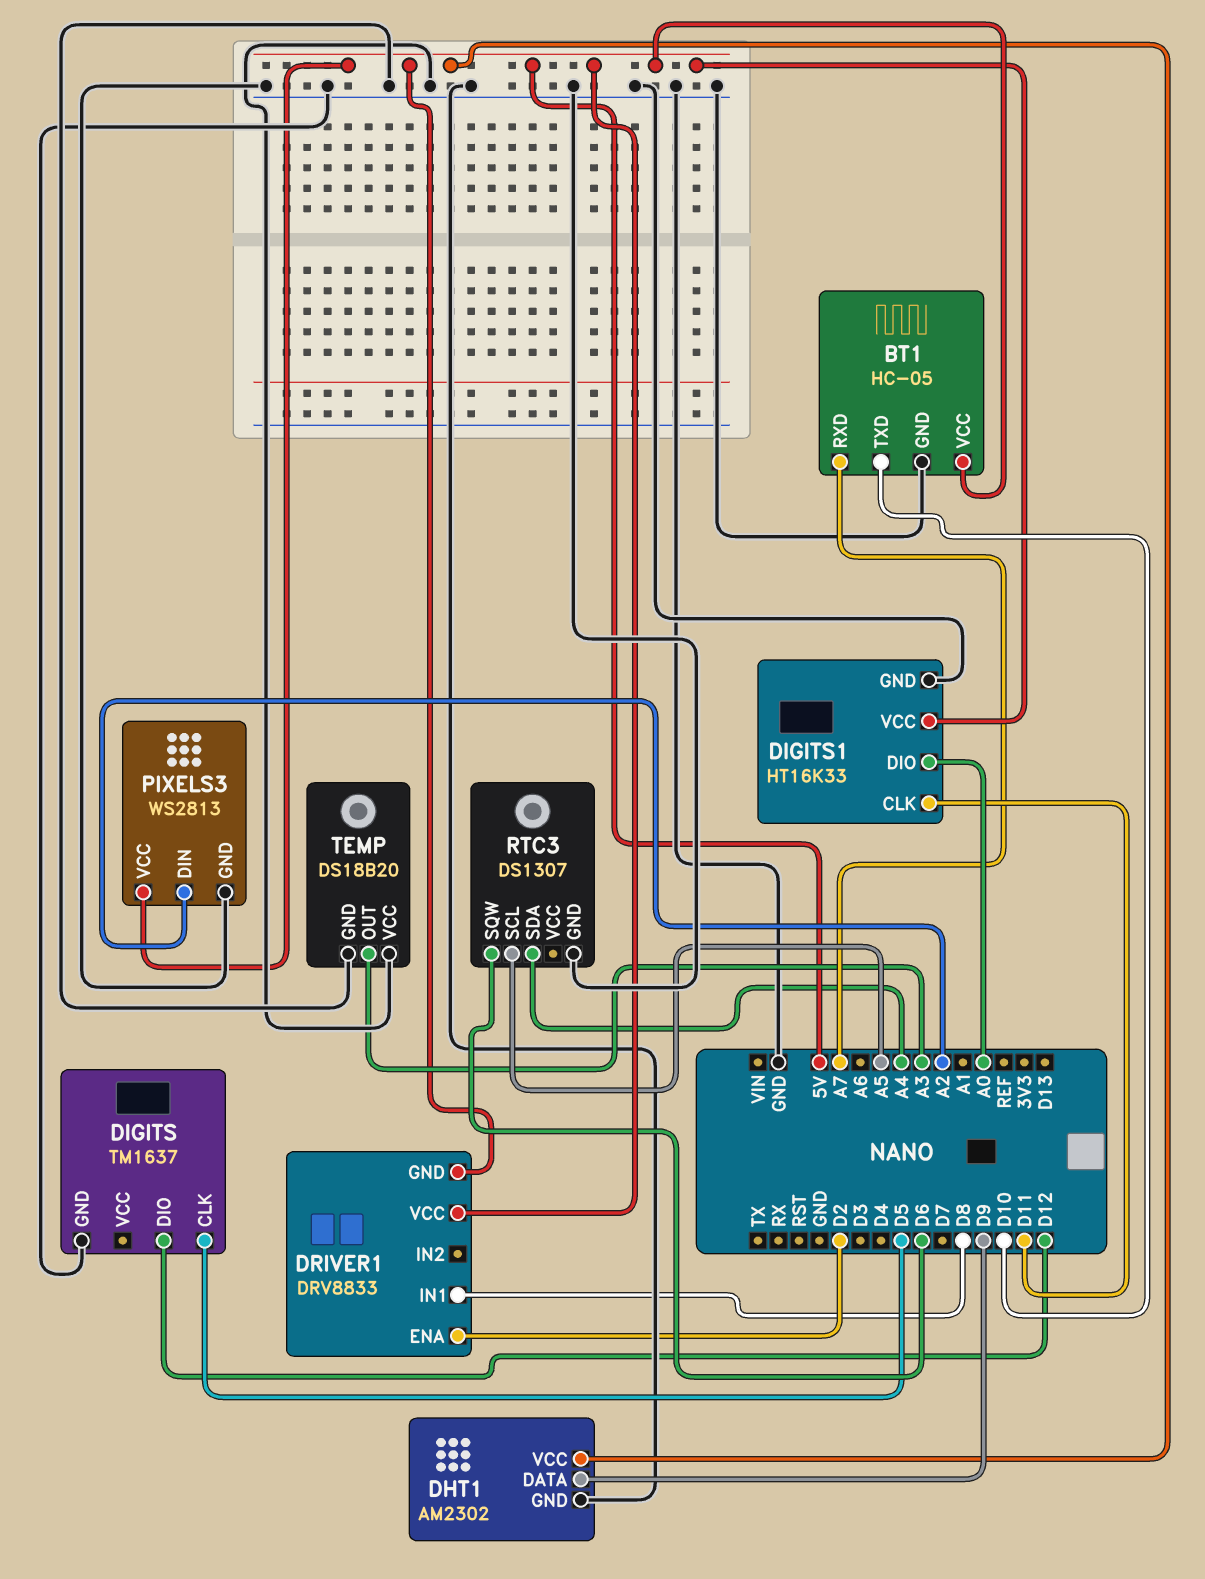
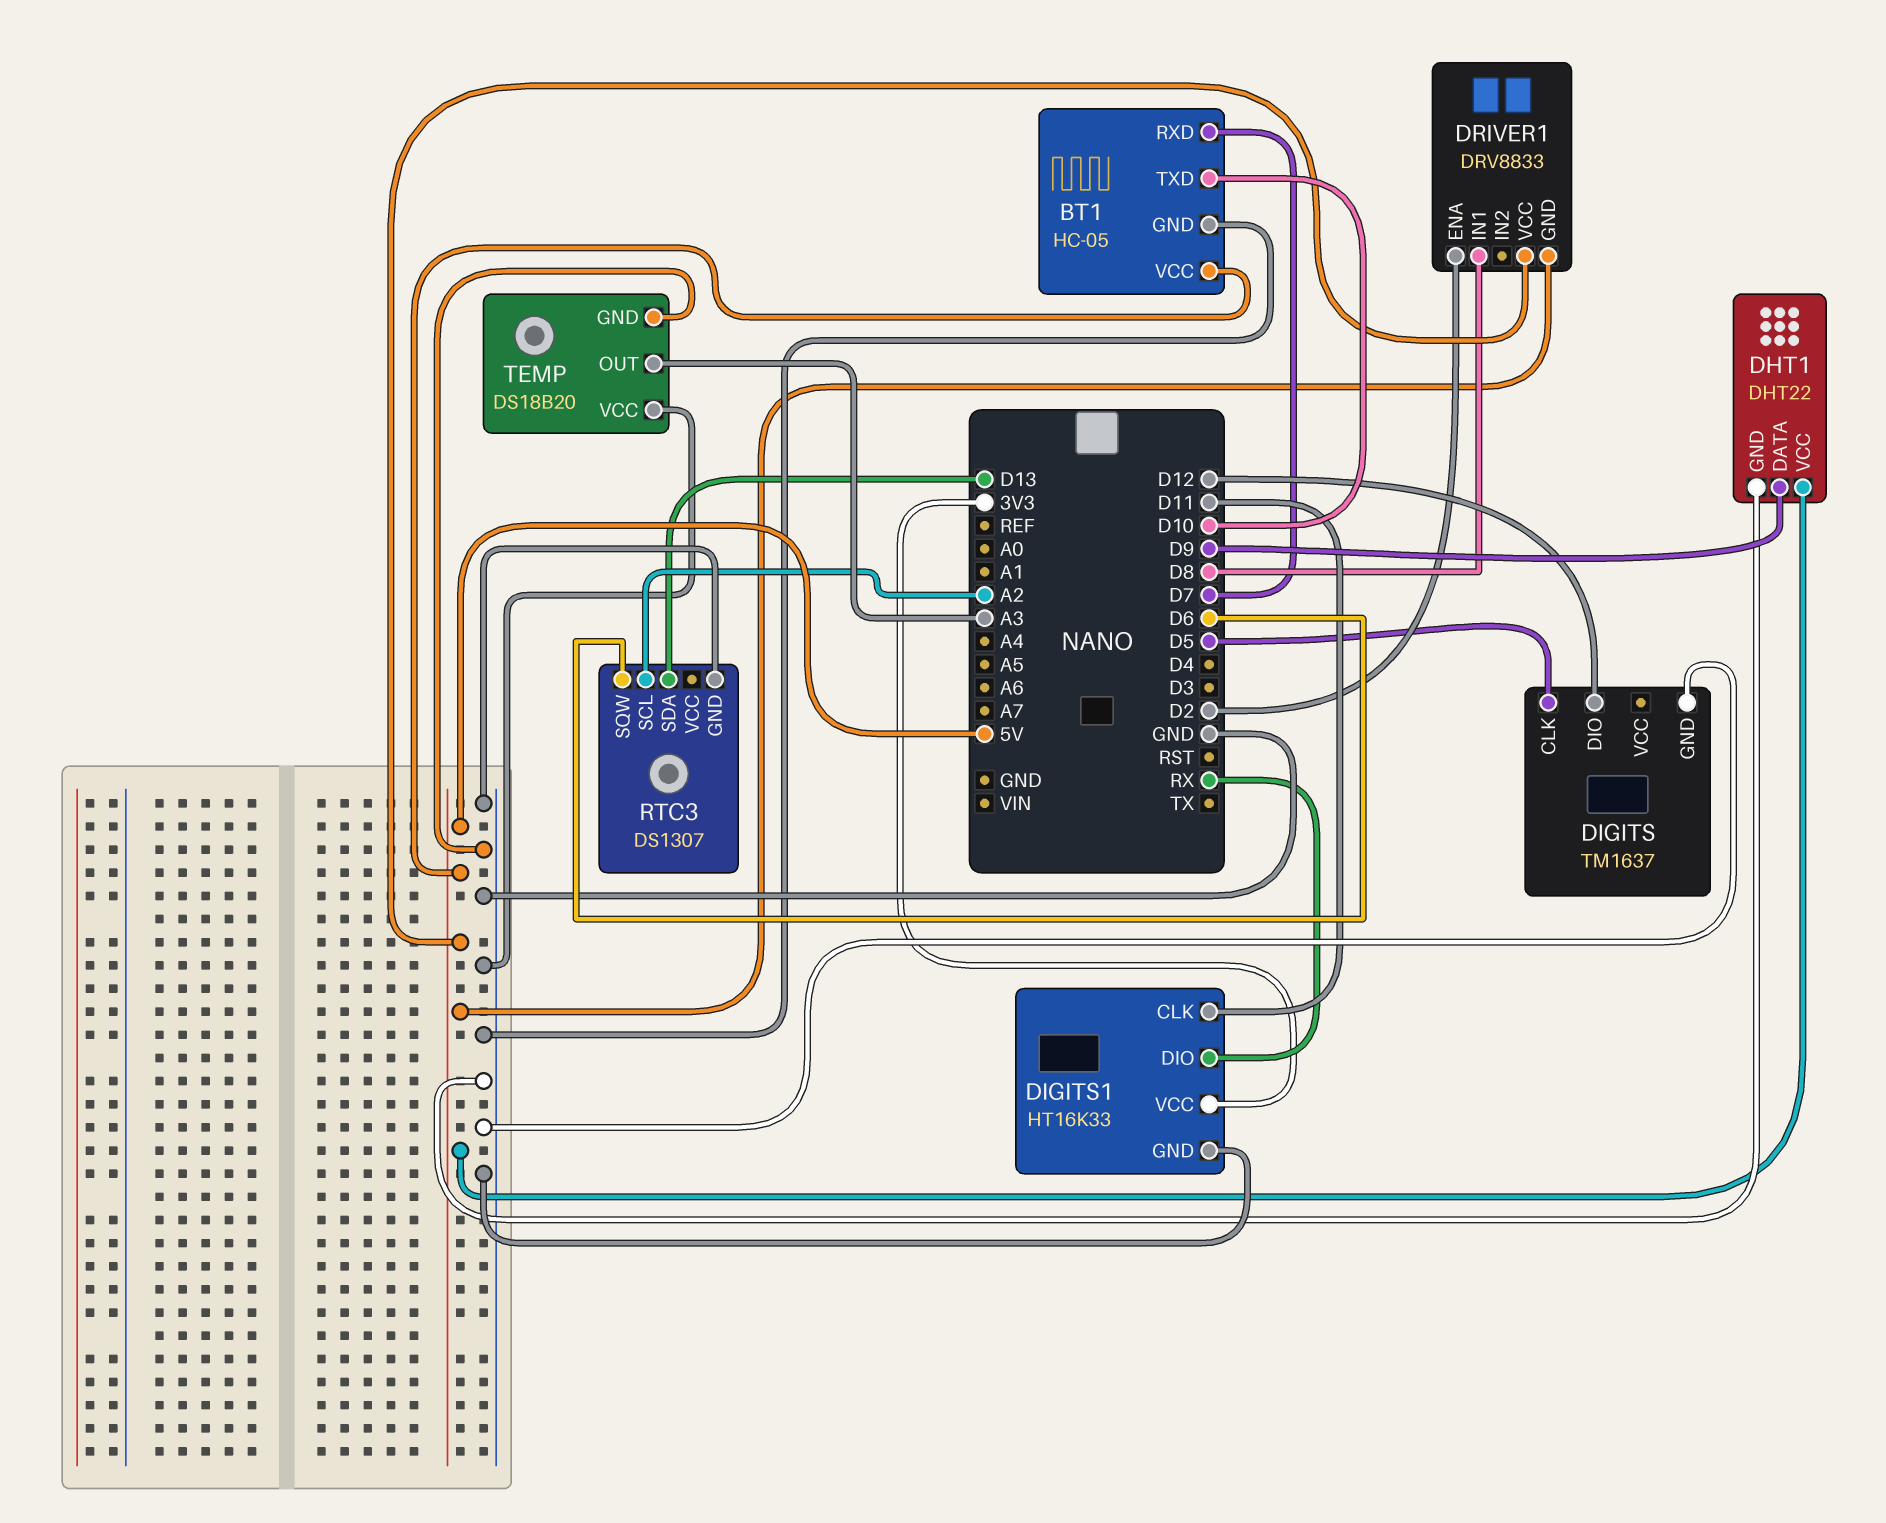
BT1 pin RXD: A7 -> D7
DHT1: AM2302 -> DHT22
DIGITS1 pin DIO: A0 -> RX
DIGITS1 pin VCC: 5V -> 3V3
PIXELS3: WS2813 -> none
PIXELS3 pin DIN: A2 -> none
PIXELS3 pin GND: GND -> none
PIXELS3 pin VCC: 5V -> none
RTC3 pin SCL: A5 -> A2
RTC3 pin SDA: A4 -> D13

